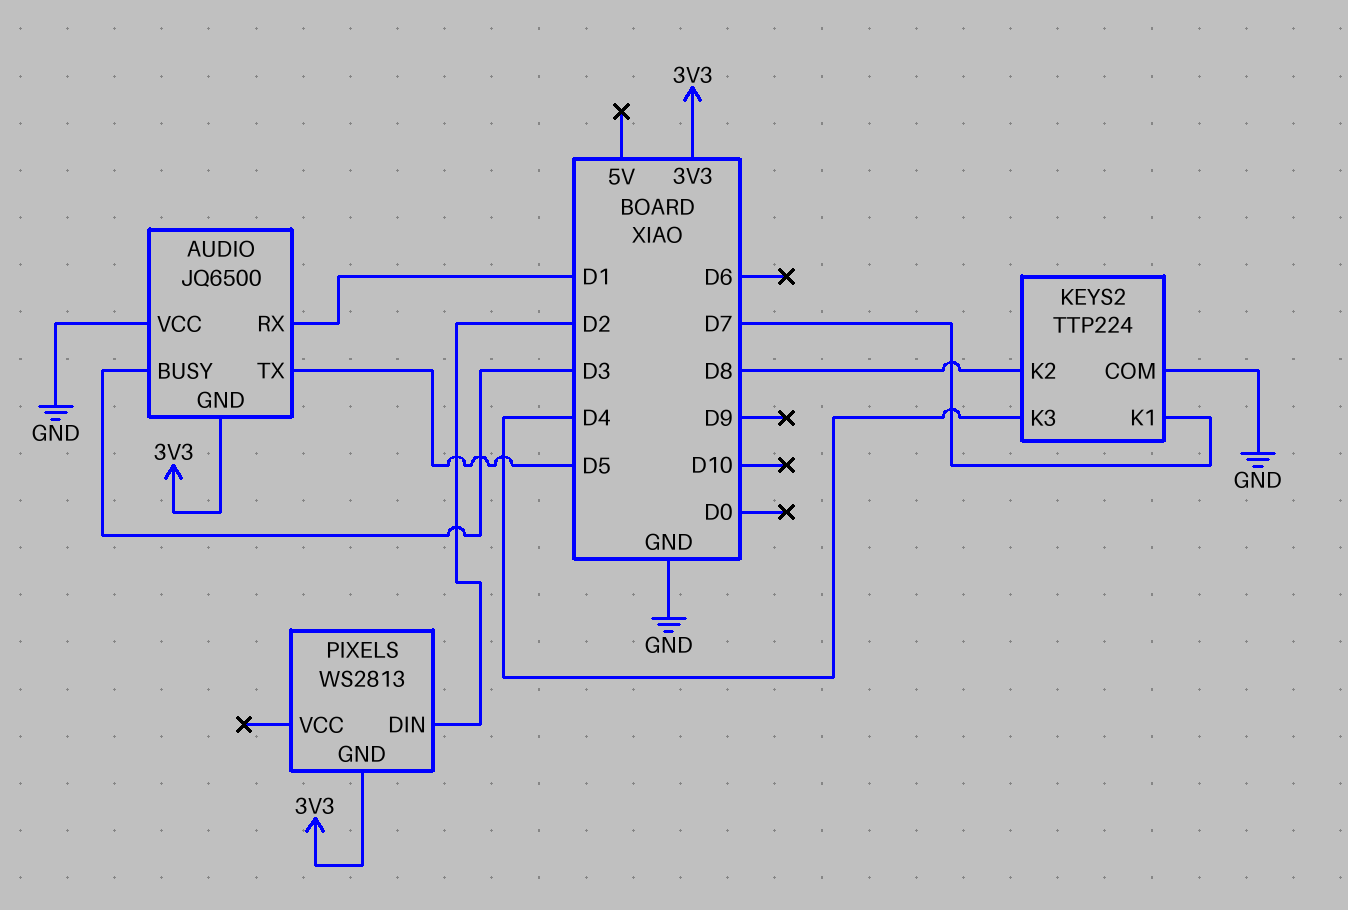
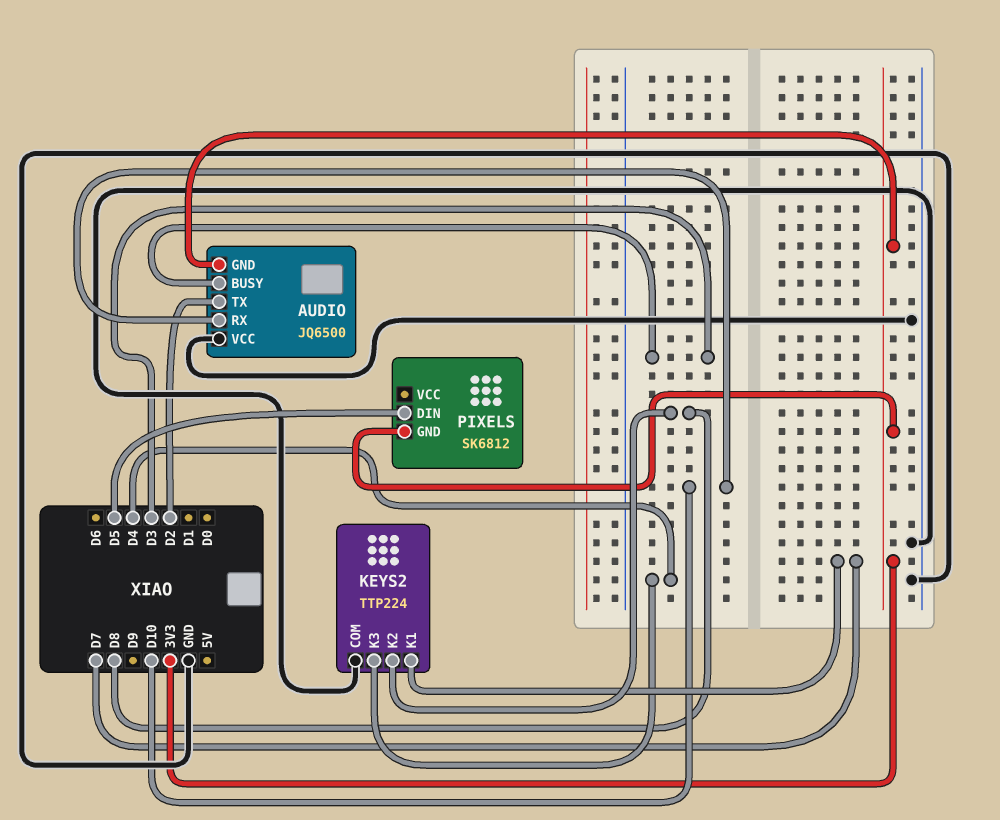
AUDIO pin RX: D1 -> D10
AUDIO pin TX: D5 -> D2
PIXELS: WS2813 -> SK6812
PIXELS pin DIN: D2 -> D5

